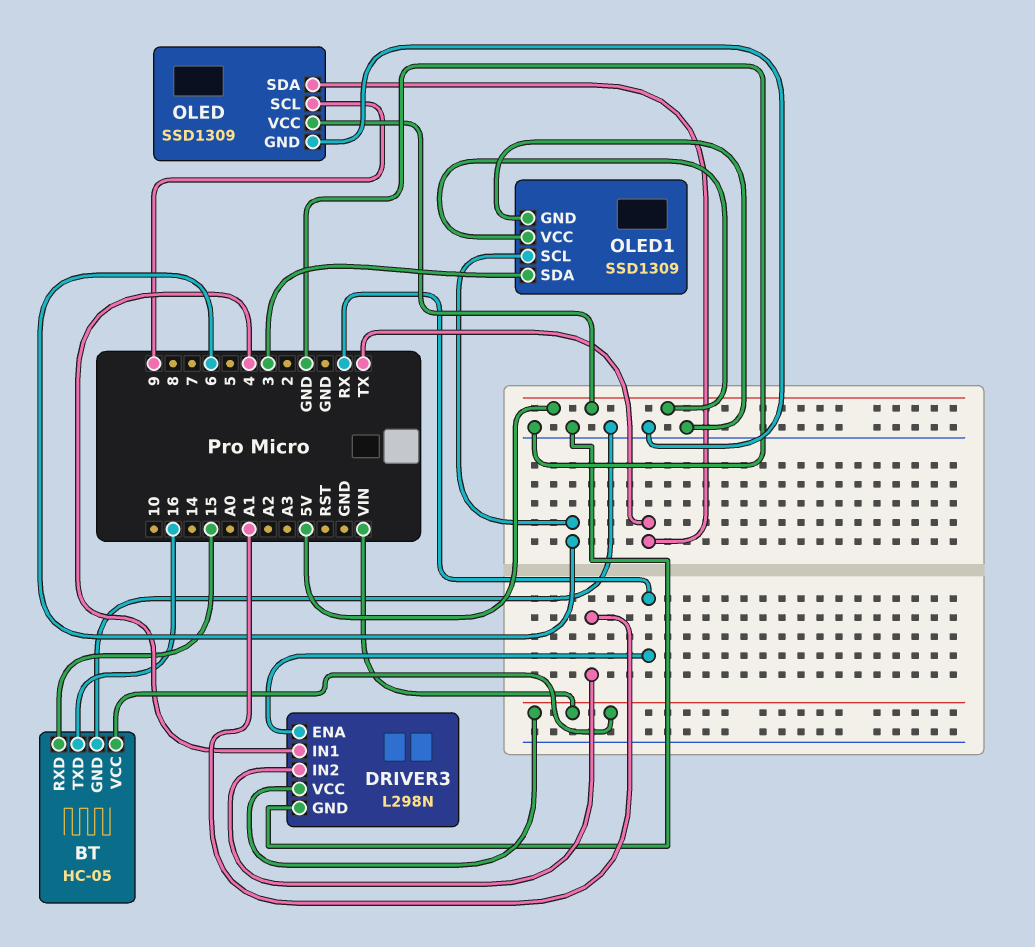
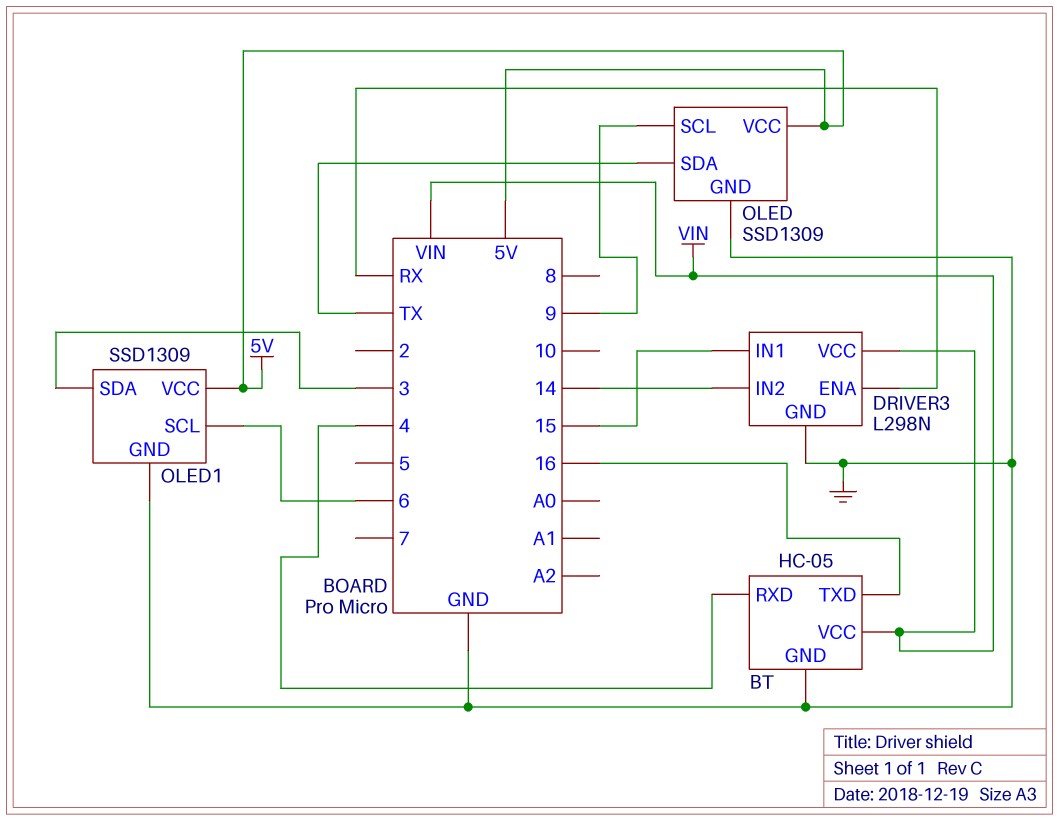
BT pin RXD: 15 -> 4
DRIVER3 pin IN1: 4 -> 15
DRIVER3 pin IN2: A1 -> 14

